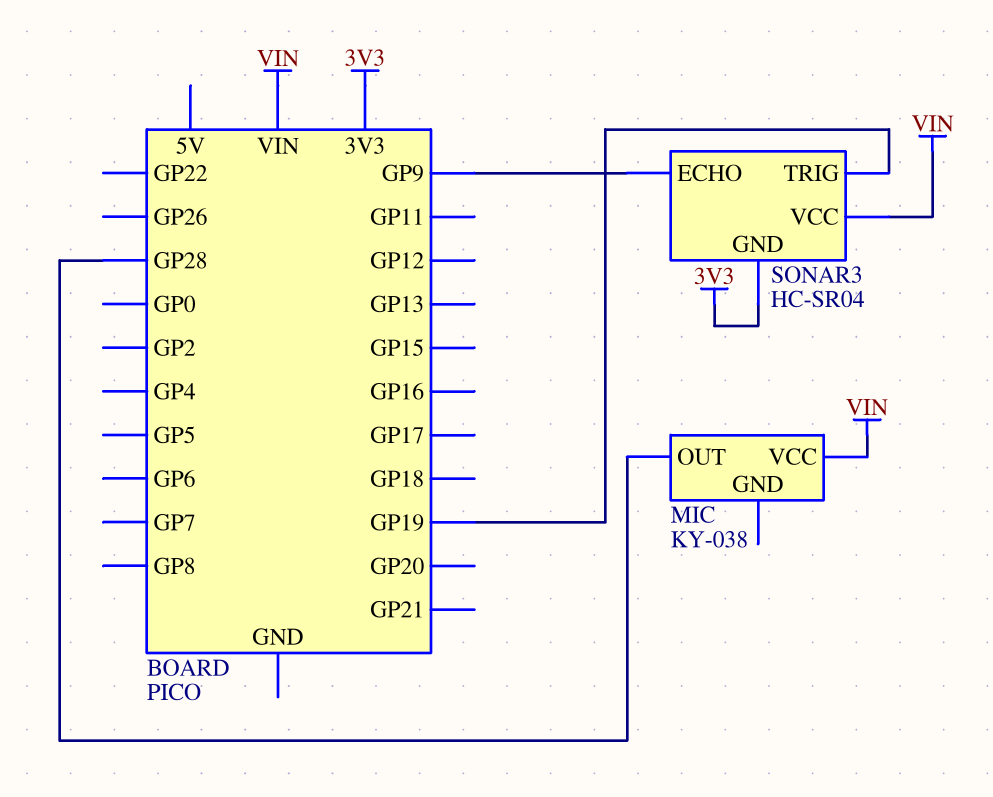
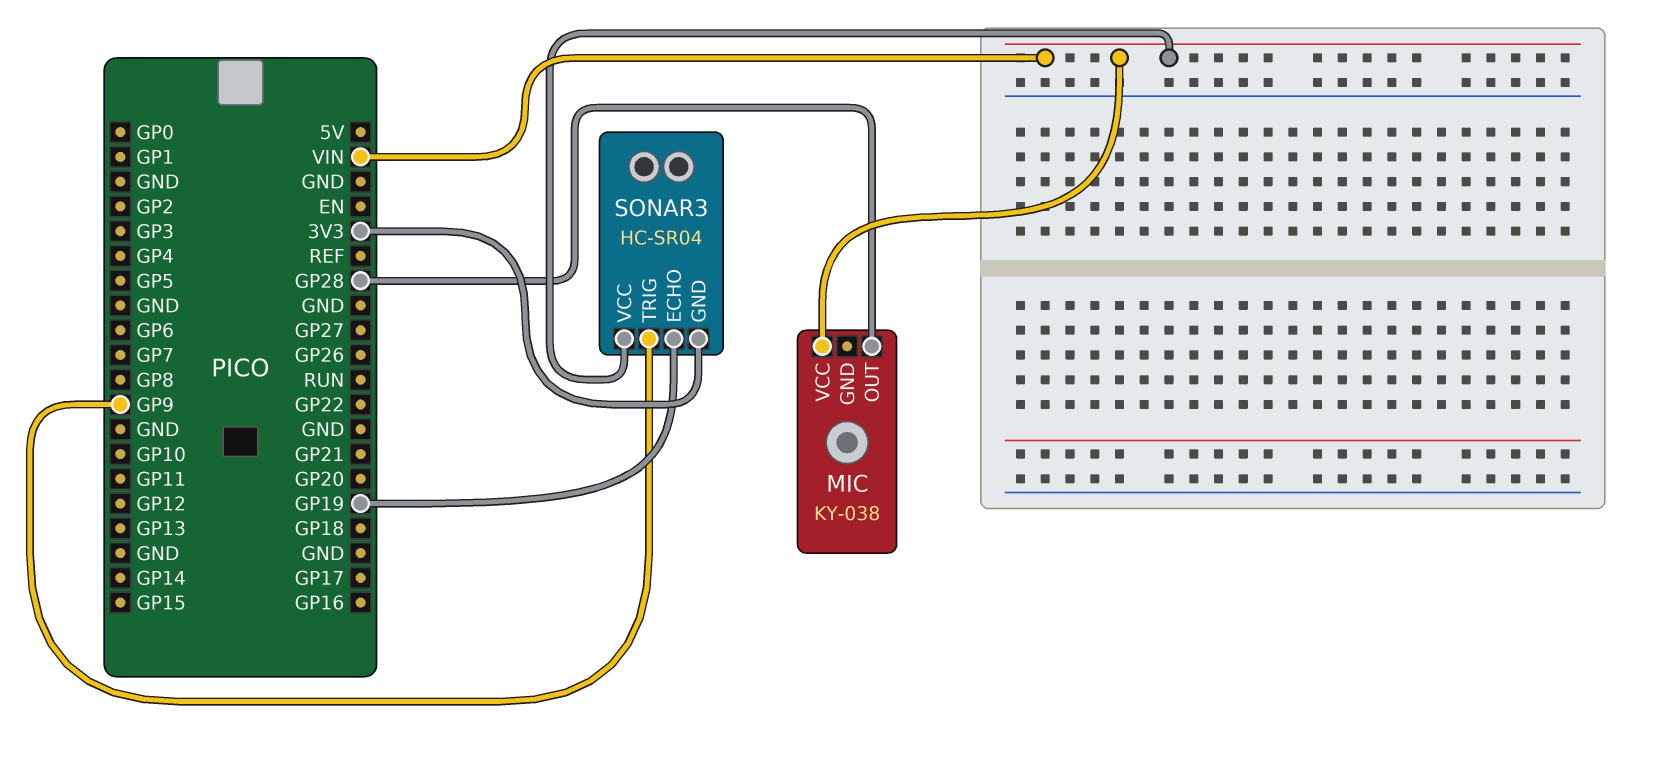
SONAR3 pin ECHO: GP9 -> GP19
SONAR3 pin TRIG: GP19 -> GP9

